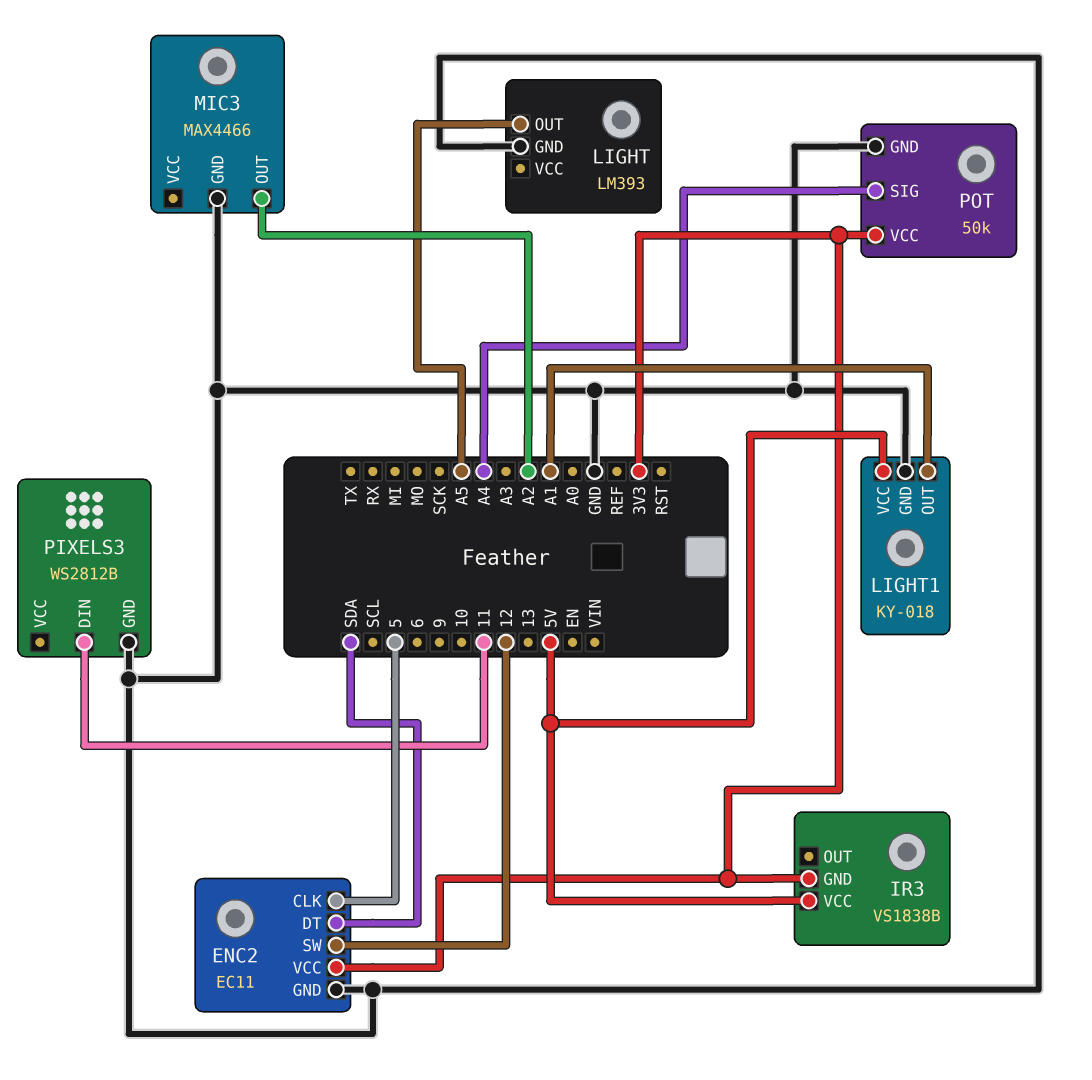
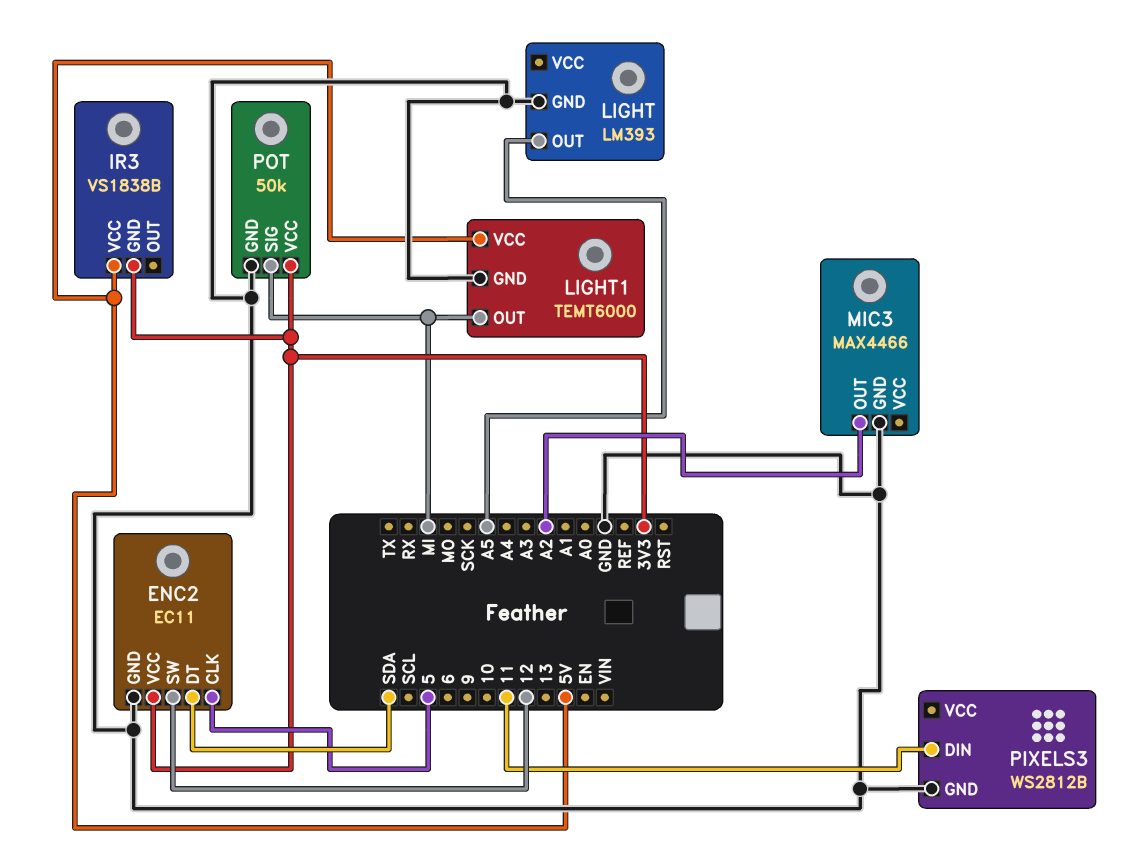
LIGHT1: KY-018 -> TEMT6000
LIGHT1 pin OUT: A1 -> MI
POT pin SIG: A4 -> MI

